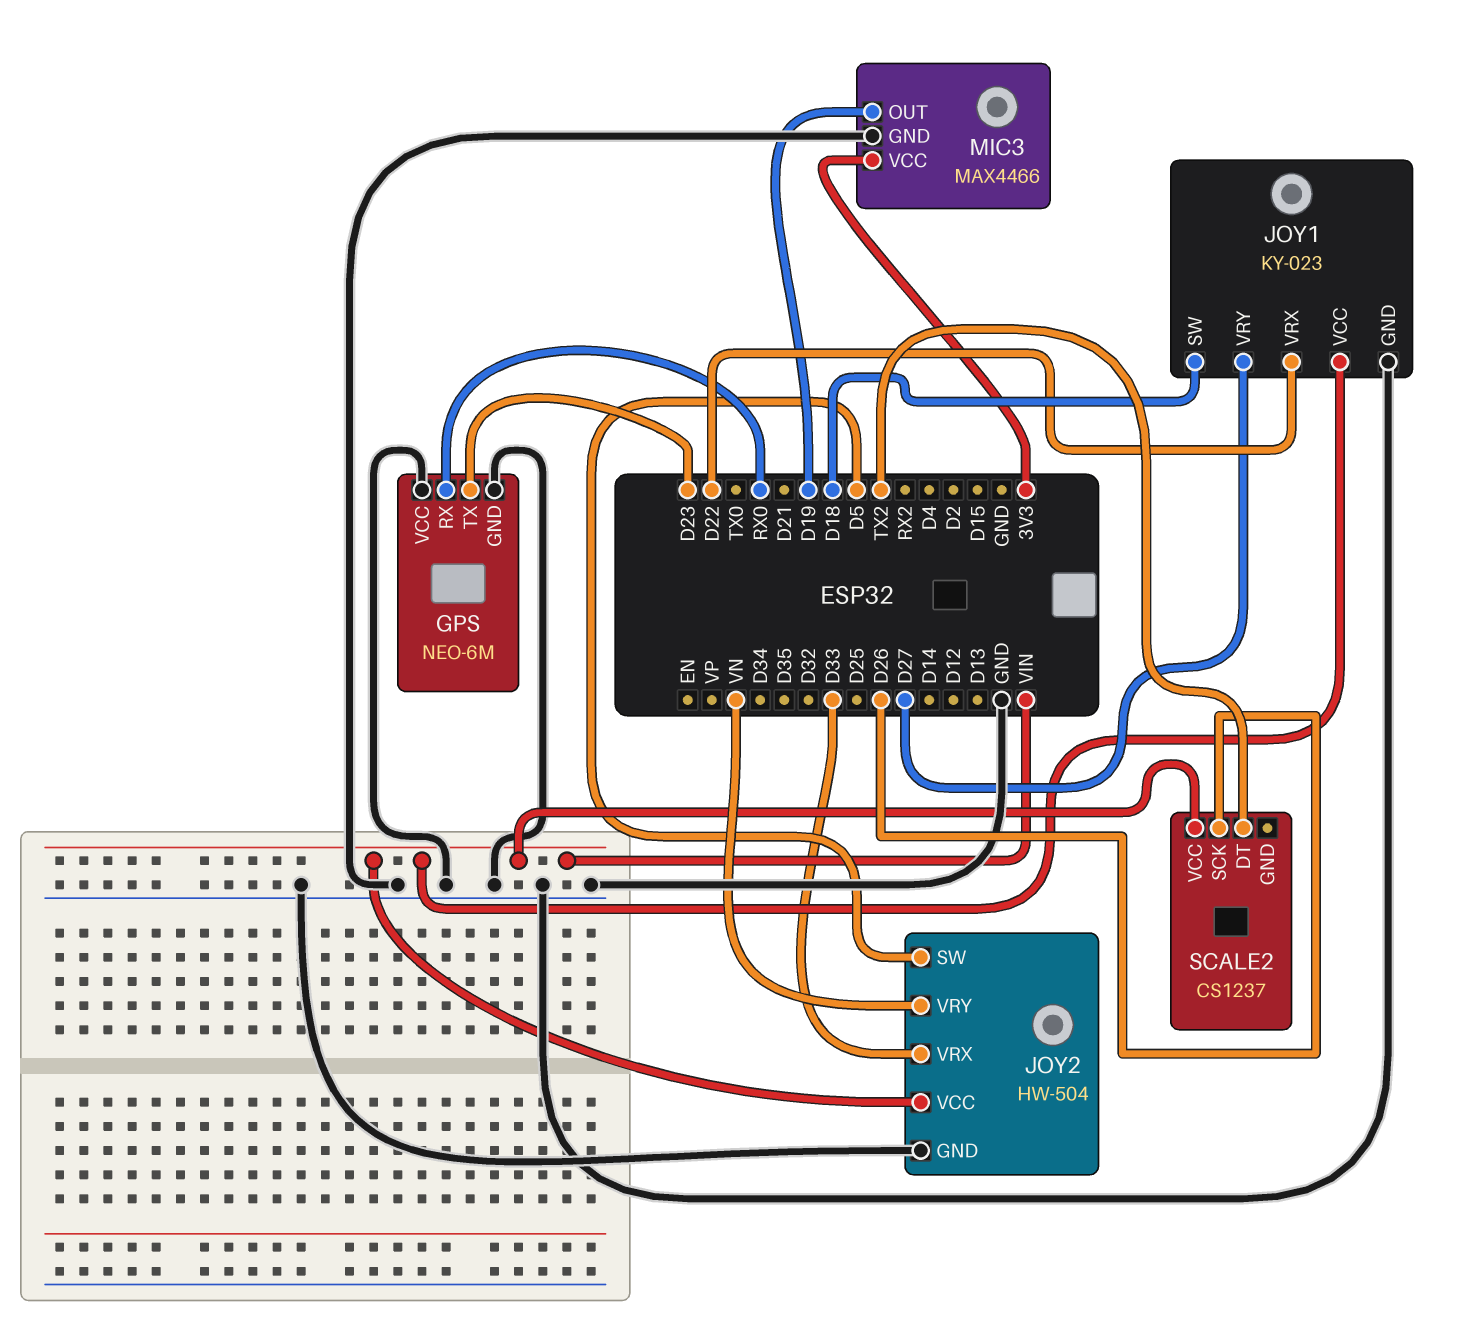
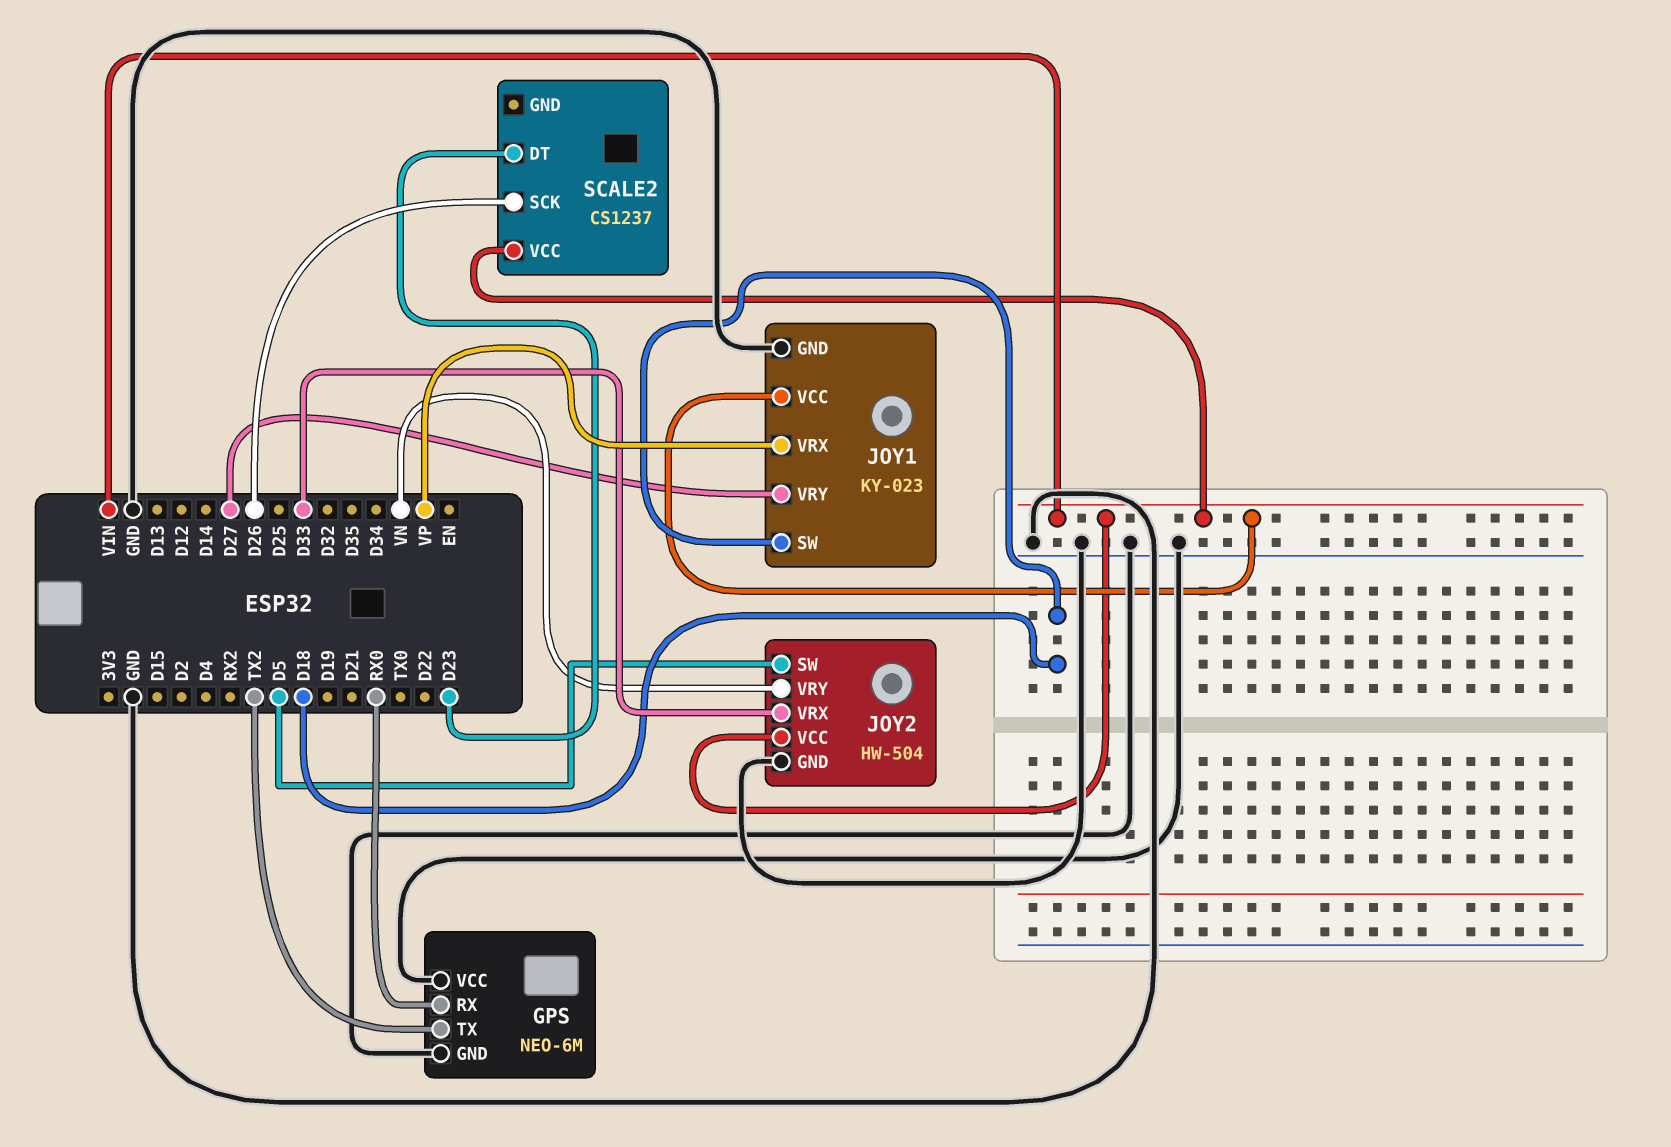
GPS pin TX: D23 -> TX2
JOY1 pin VRX: D22 -> VP
MIC3: MAX4466 -> none
MIC3 pin GND: GND -> none
MIC3 pin OUT: D19 -> none
MIC3 pin VCC: 3V3 -> none
SCALE2 pin DT: TX2 -> D23

